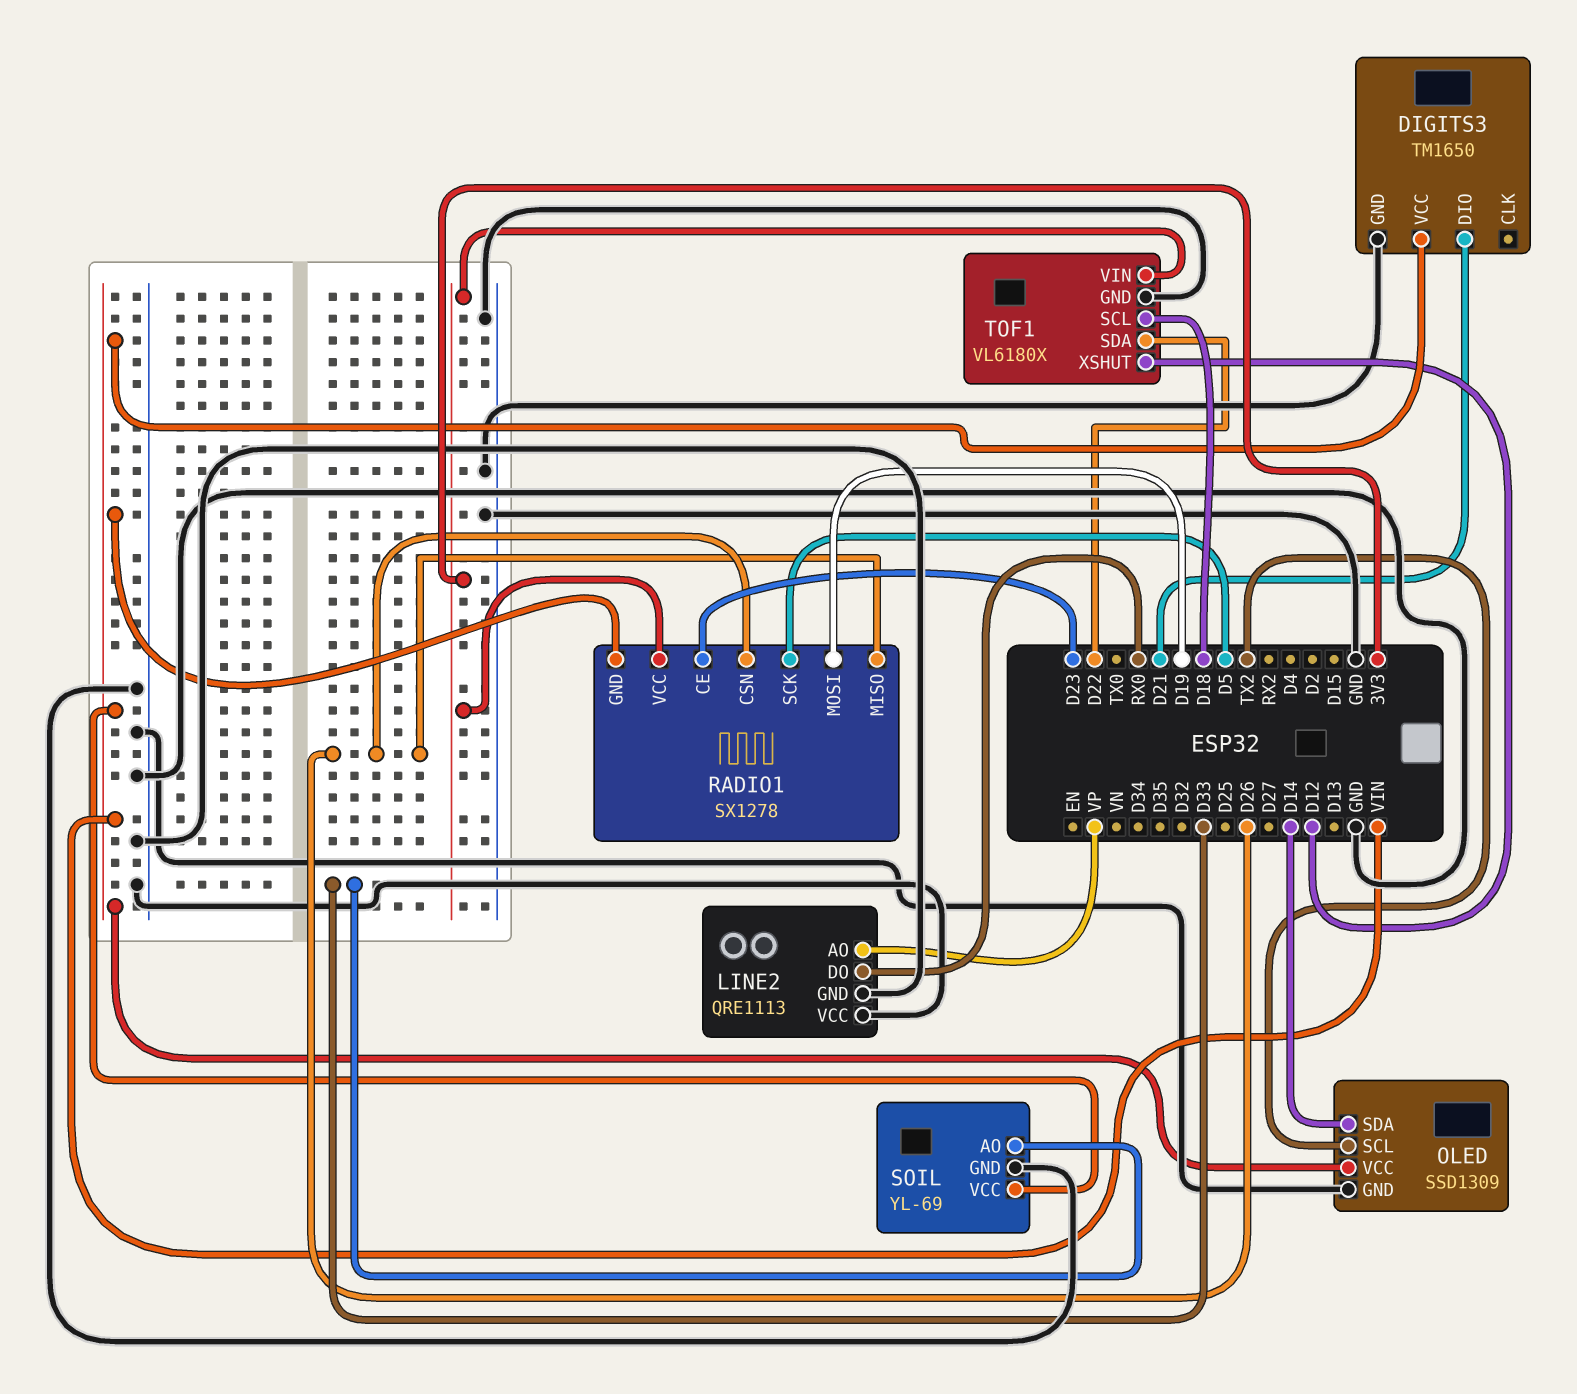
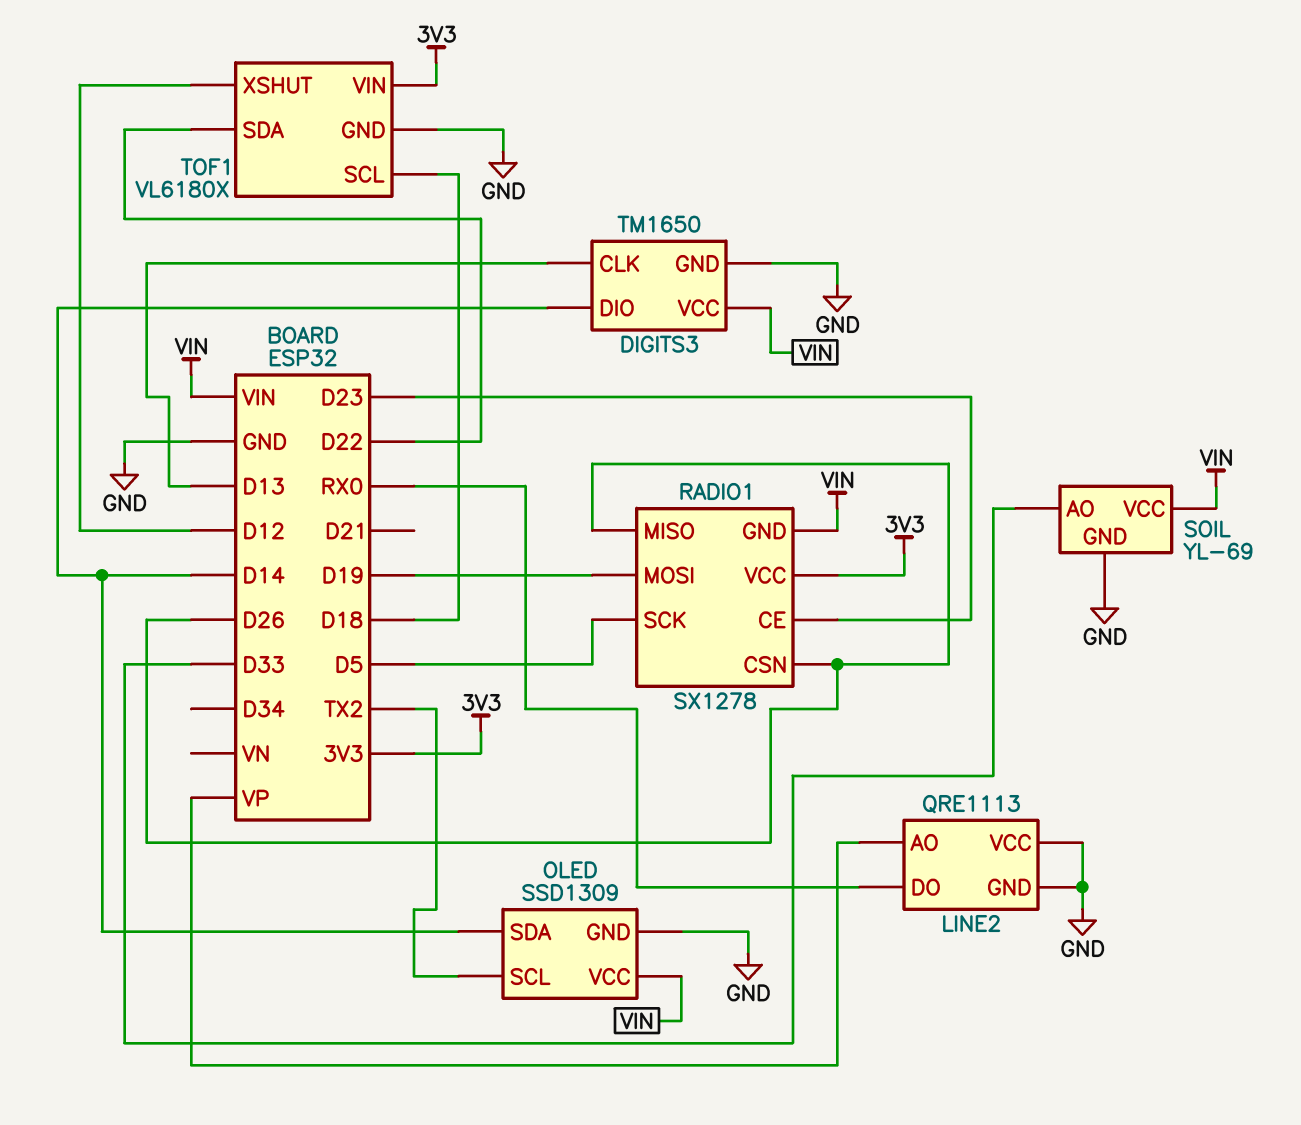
DIGITS3 pin CLK: none -> D13
DIGITS3 pin DIO: D21 -> D14

